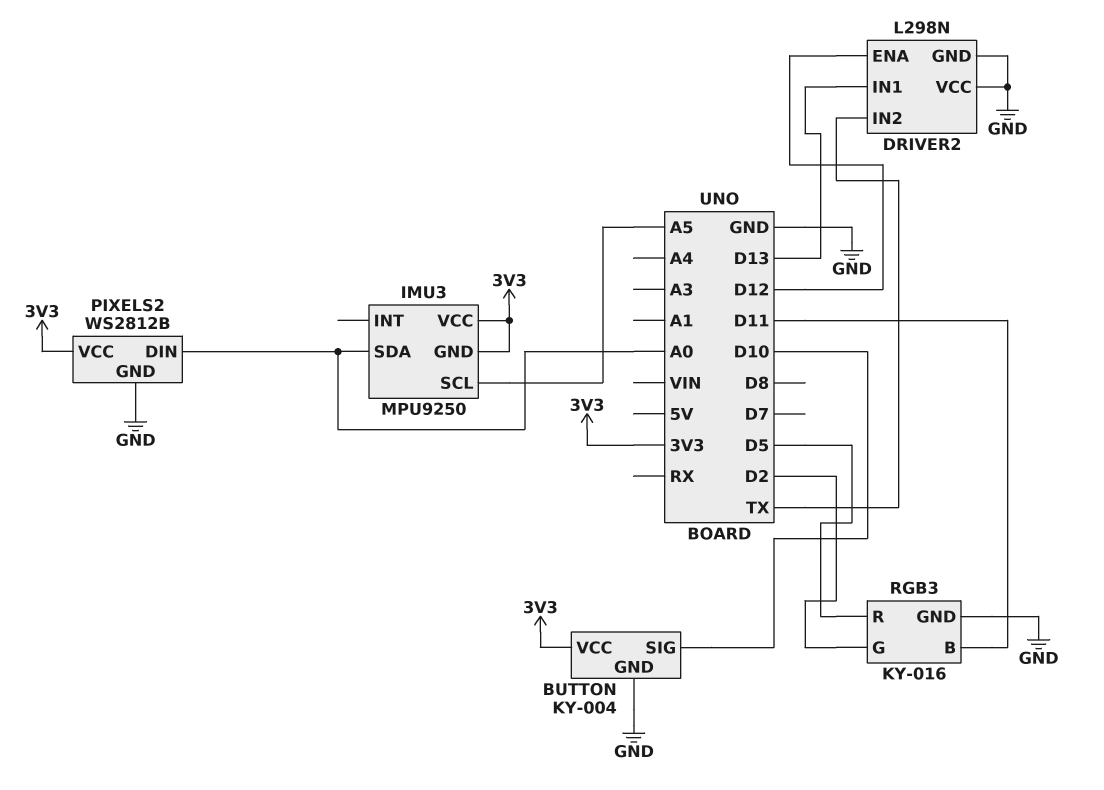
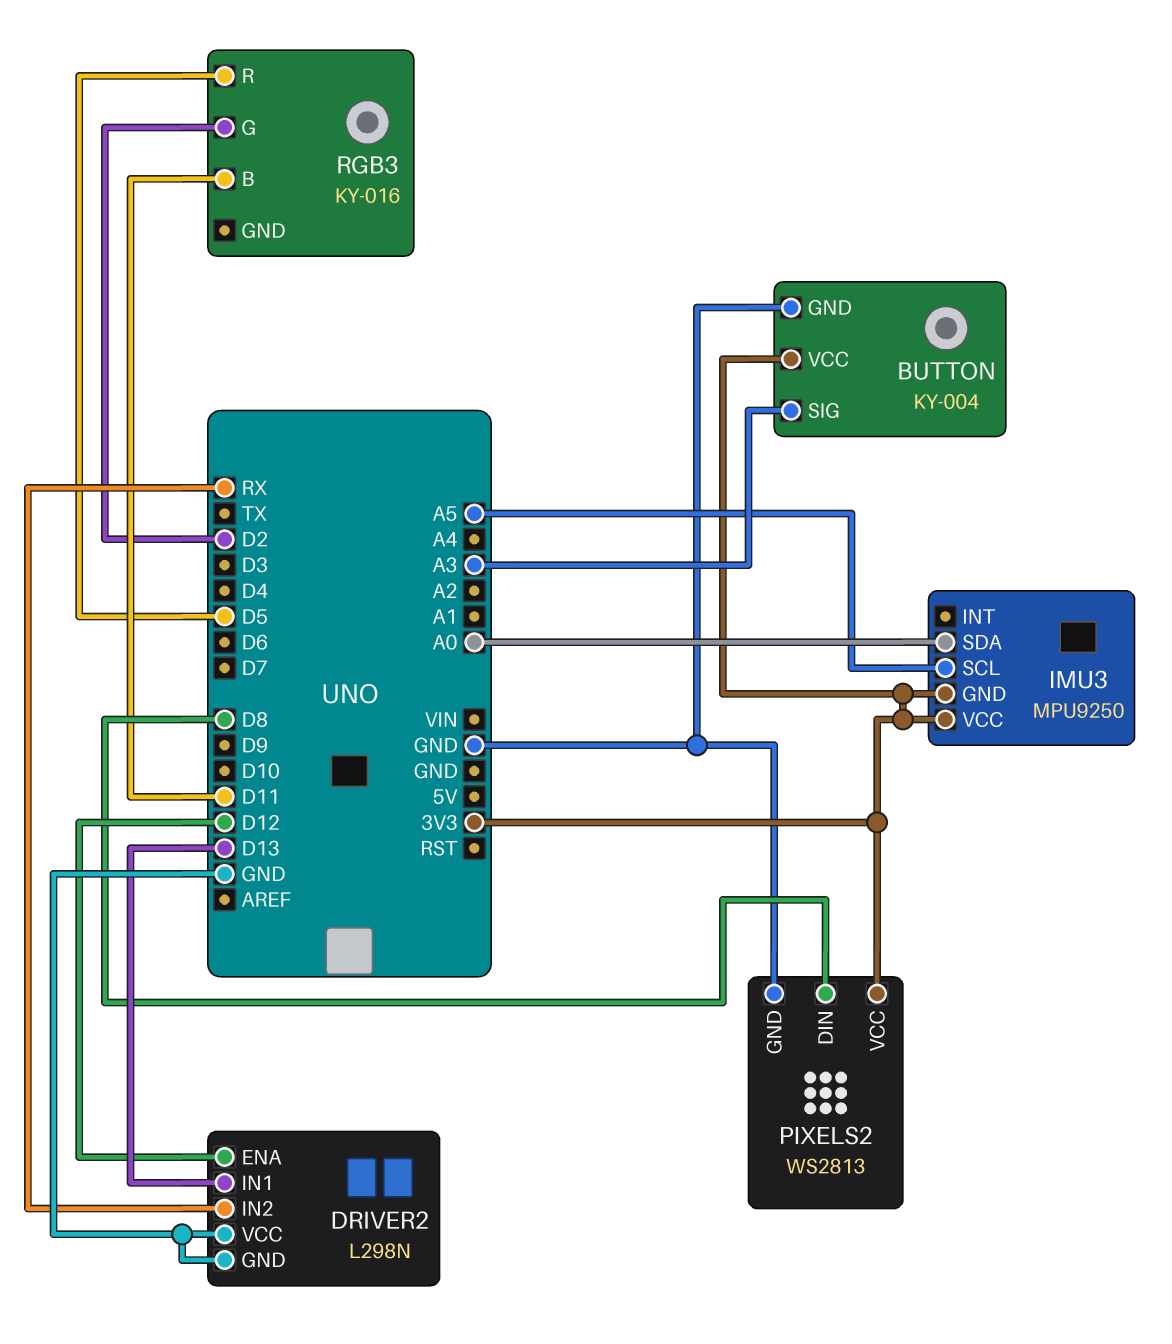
BUTTON pin SIG: D10 -> A3
DRIVER2 pin IN2: TX -> RX
PIXELS2: WS2812B -> WS2813
PIXELS2 pin DIN: A0 -> D8
RGB3 pin GND: GND -> none

